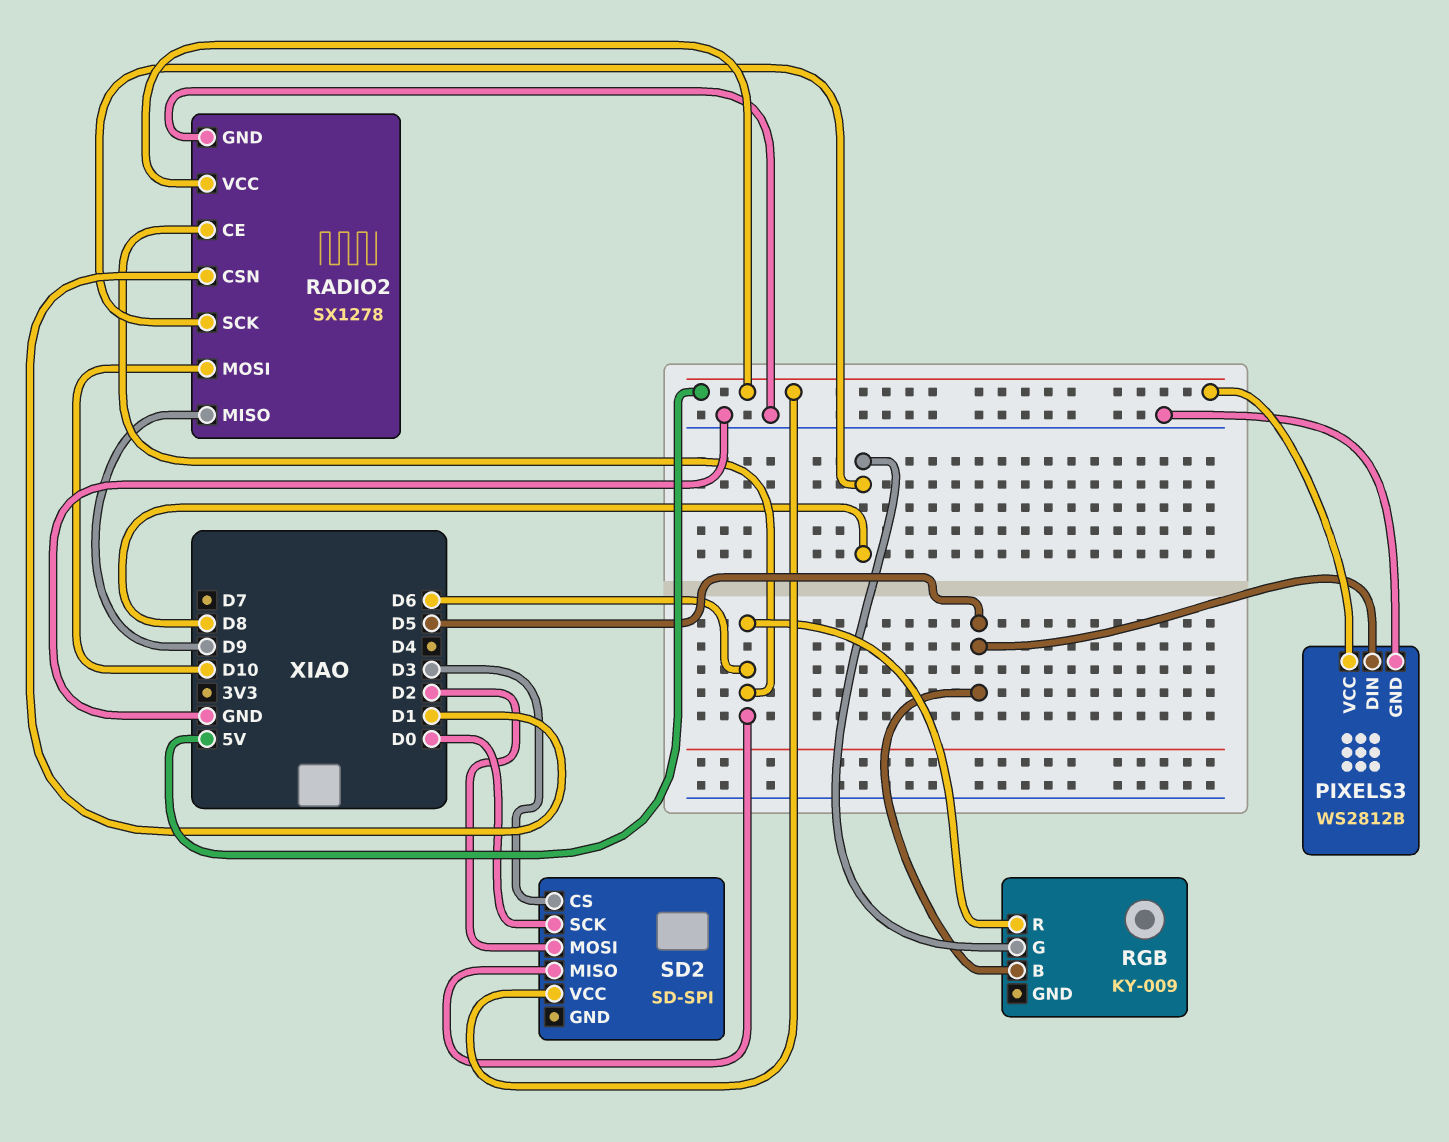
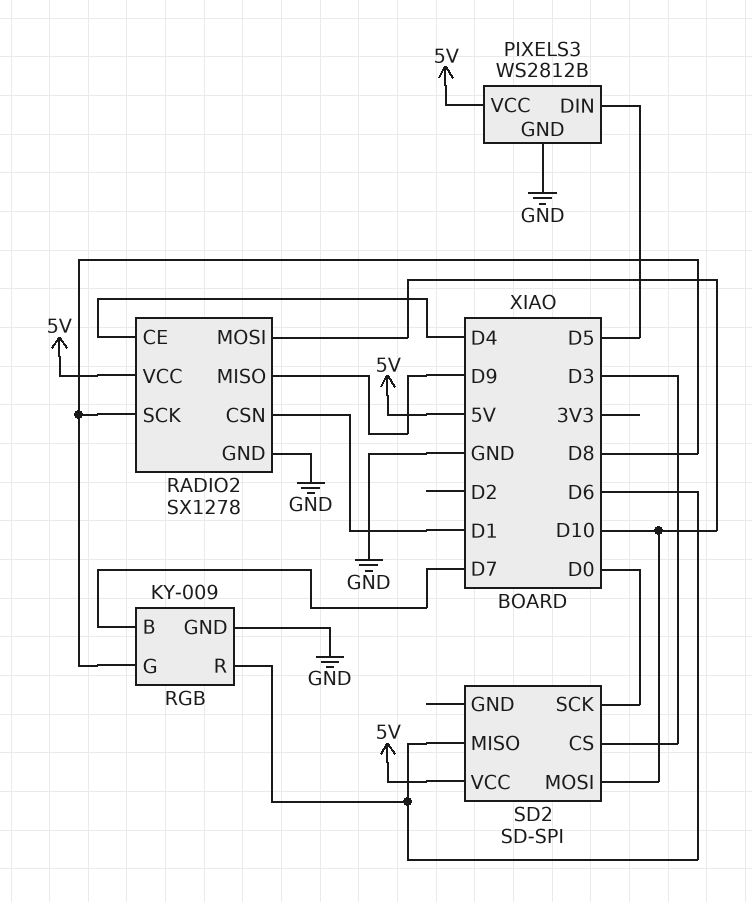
RADIO2 pin CE: D6 -> D4
RGB pin B: D5 -> D7
RGB pin GND: none -> GND
SD2 pin MOSI: D2 -> D10

